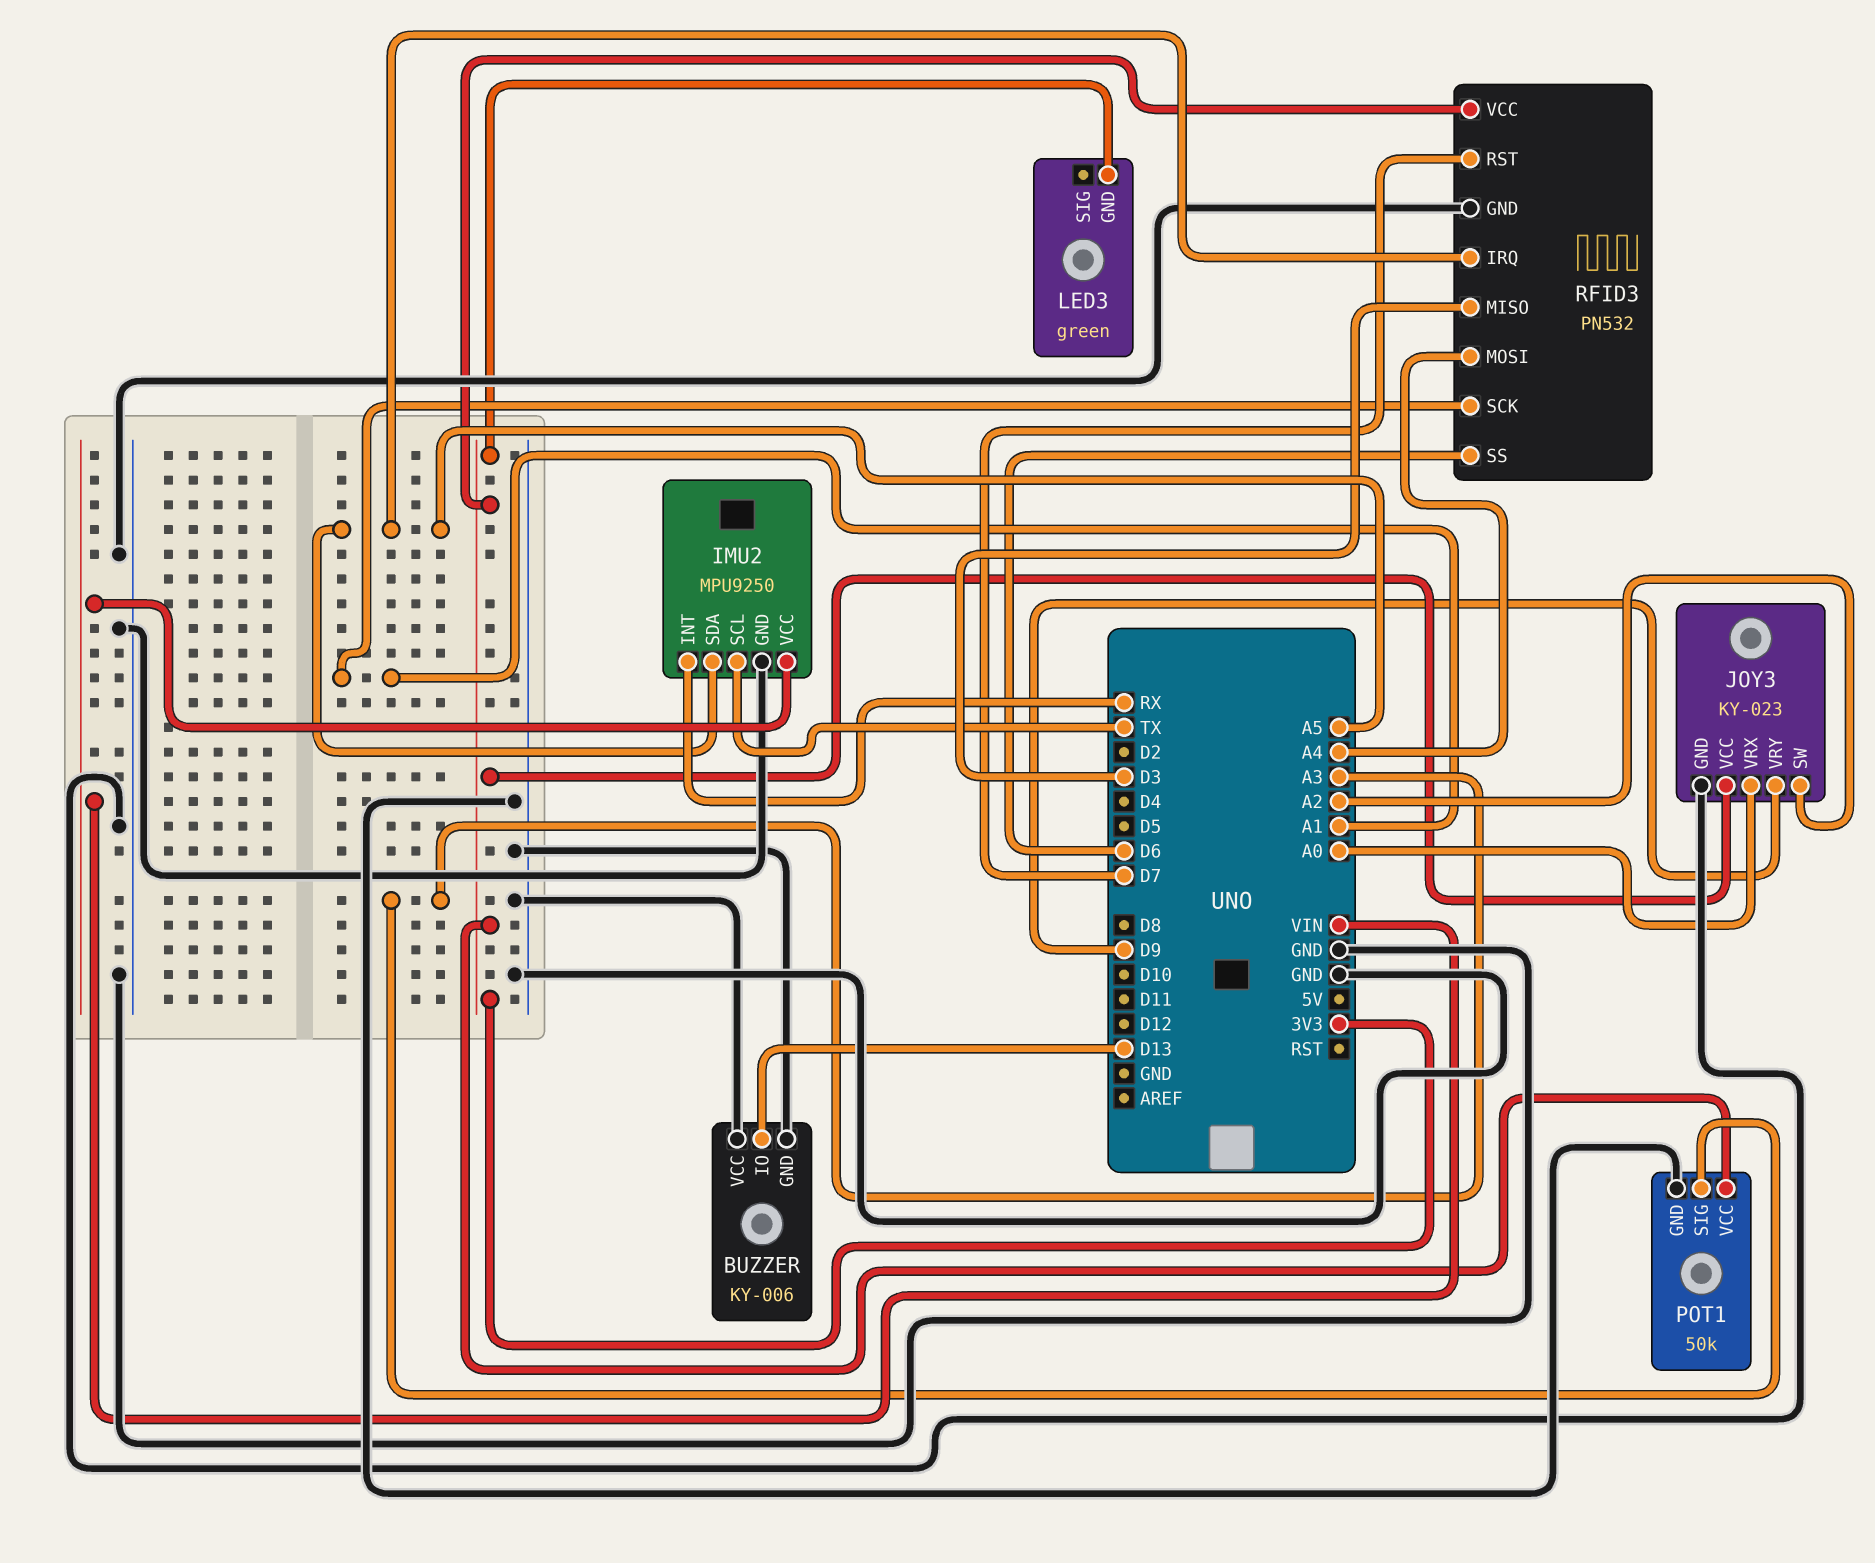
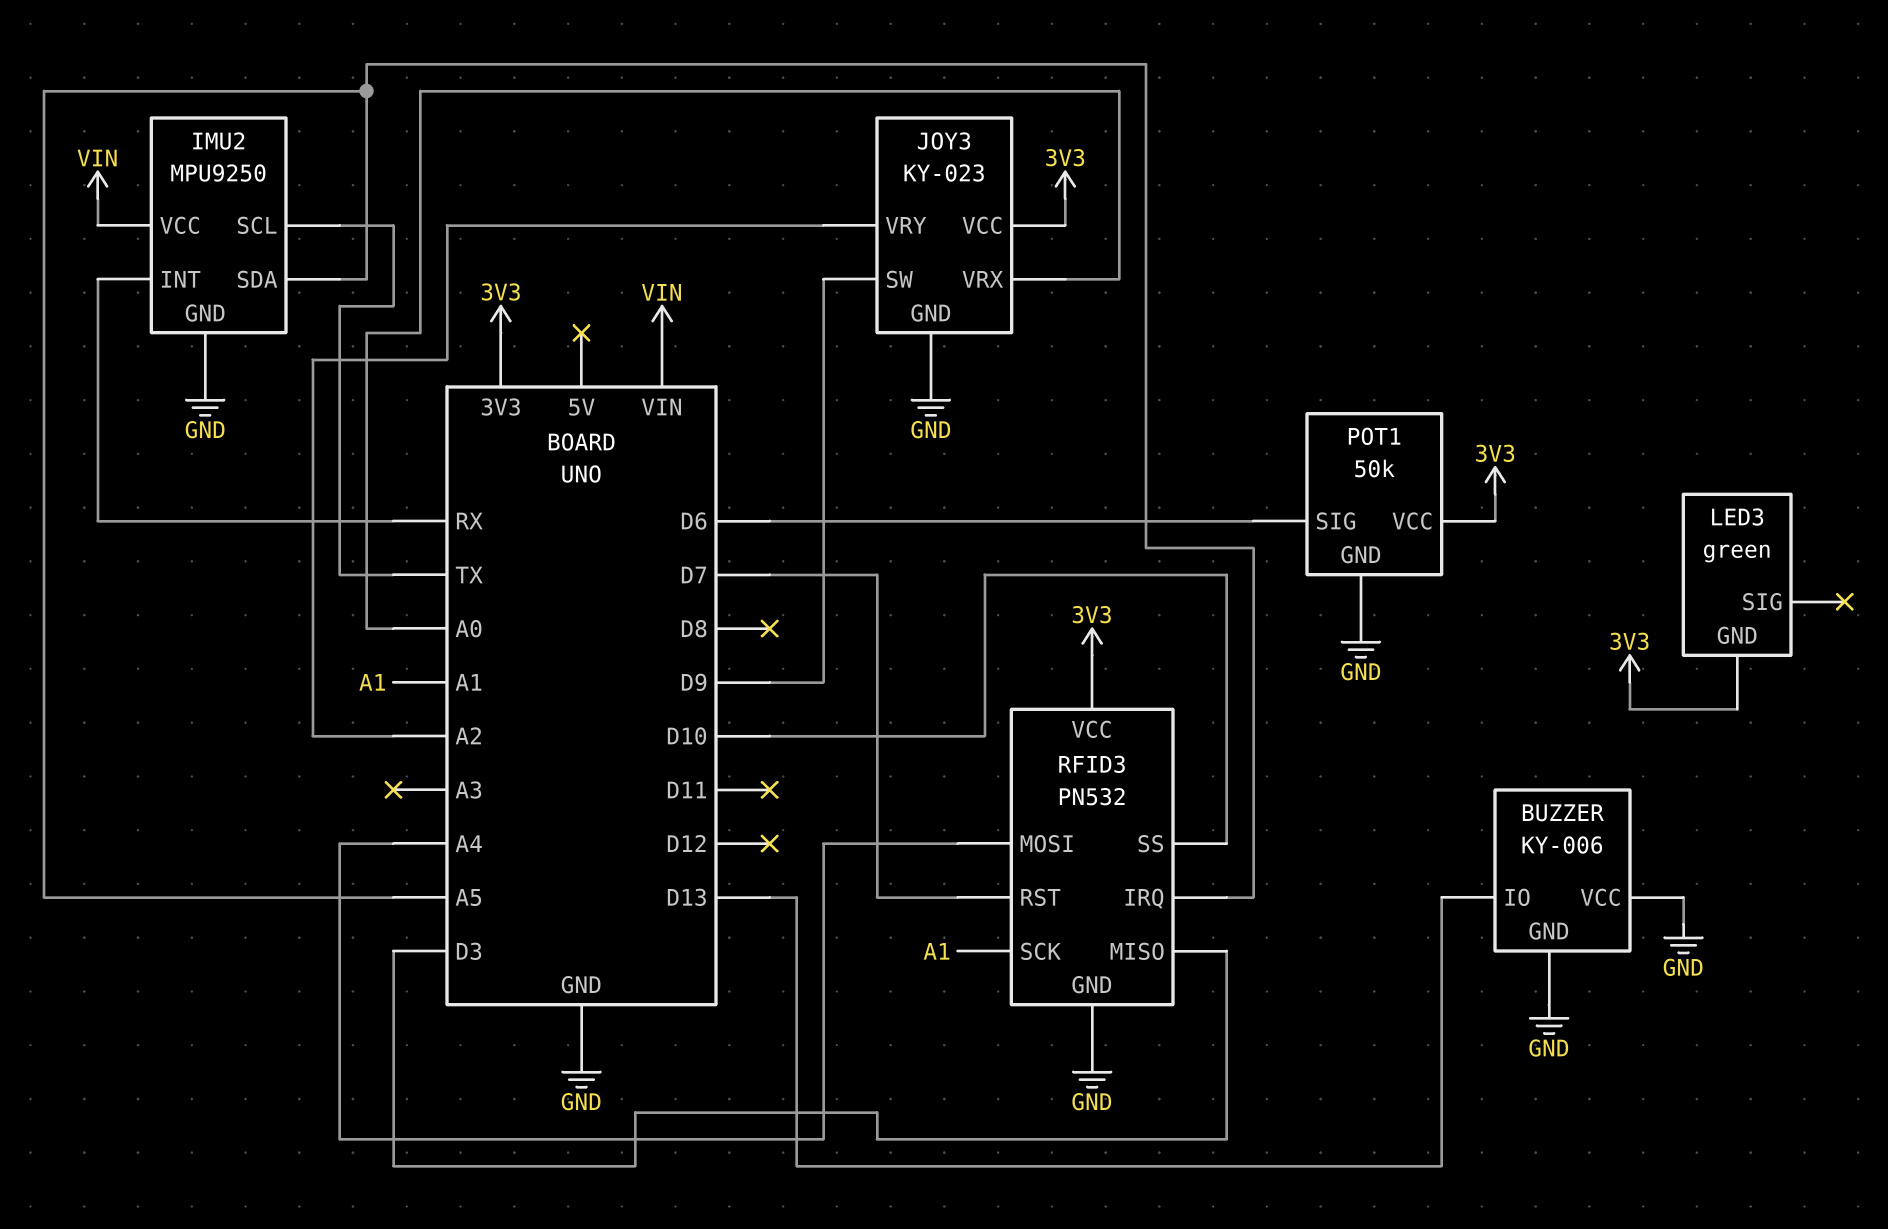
JOY3 pin SW: A2 -> D9
JOY3 pin VRY: D9 -> A2
POT1 pin SIG: A3 -> D6
RFID3 pin SS: D6 -> D10

